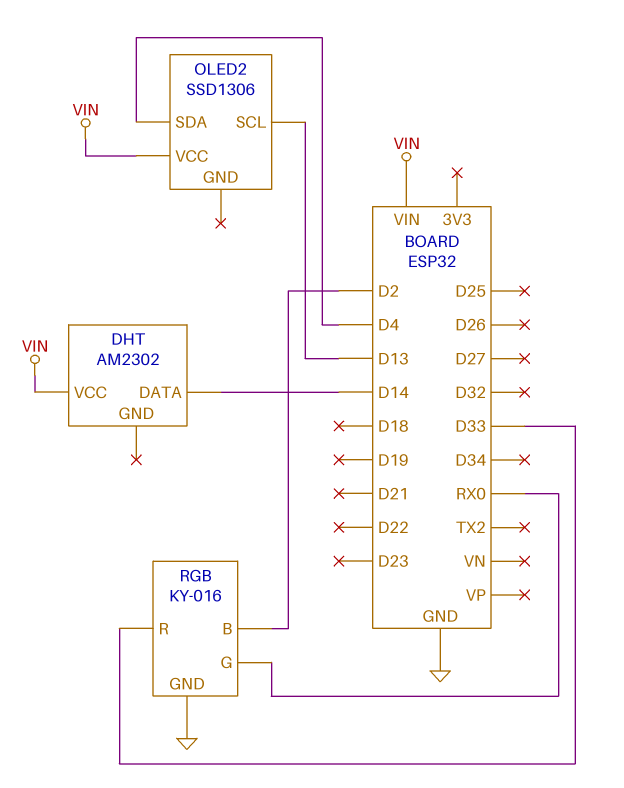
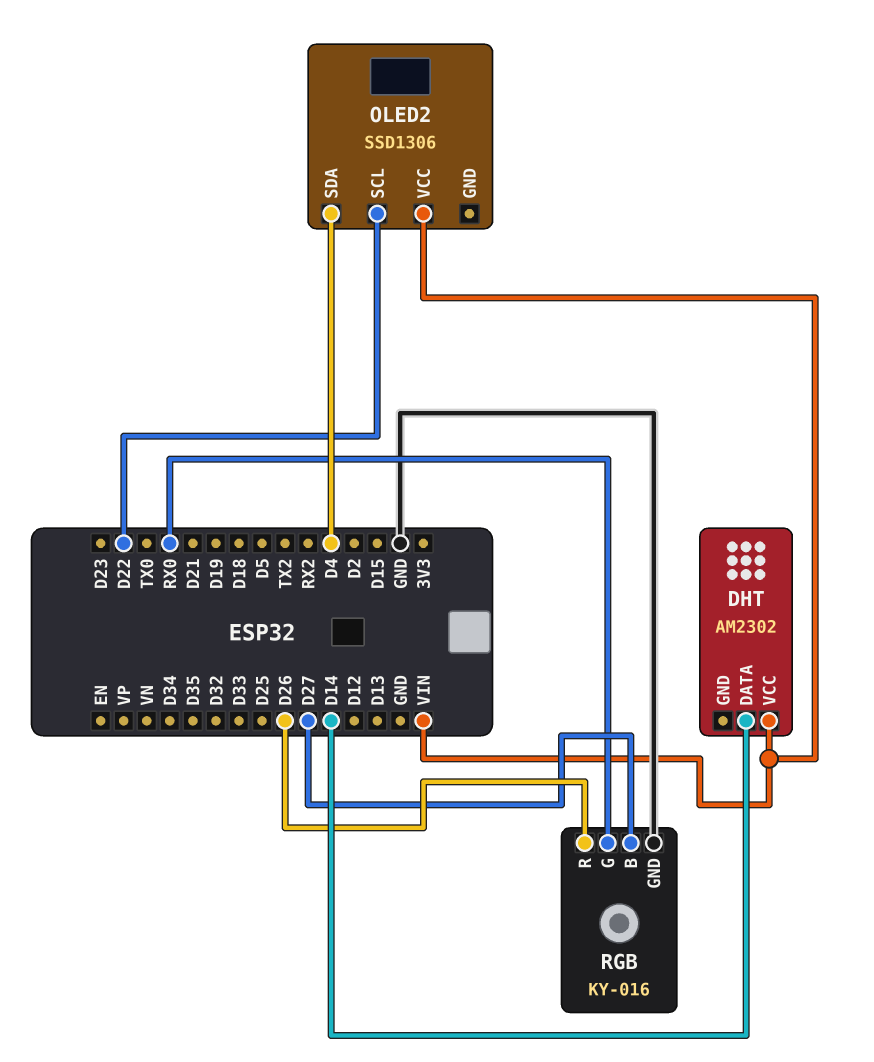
OLED2 pin SCL: D13 -> D22
RGB pin B: D2 -> D27
RGB pin R: D33 -> D26

